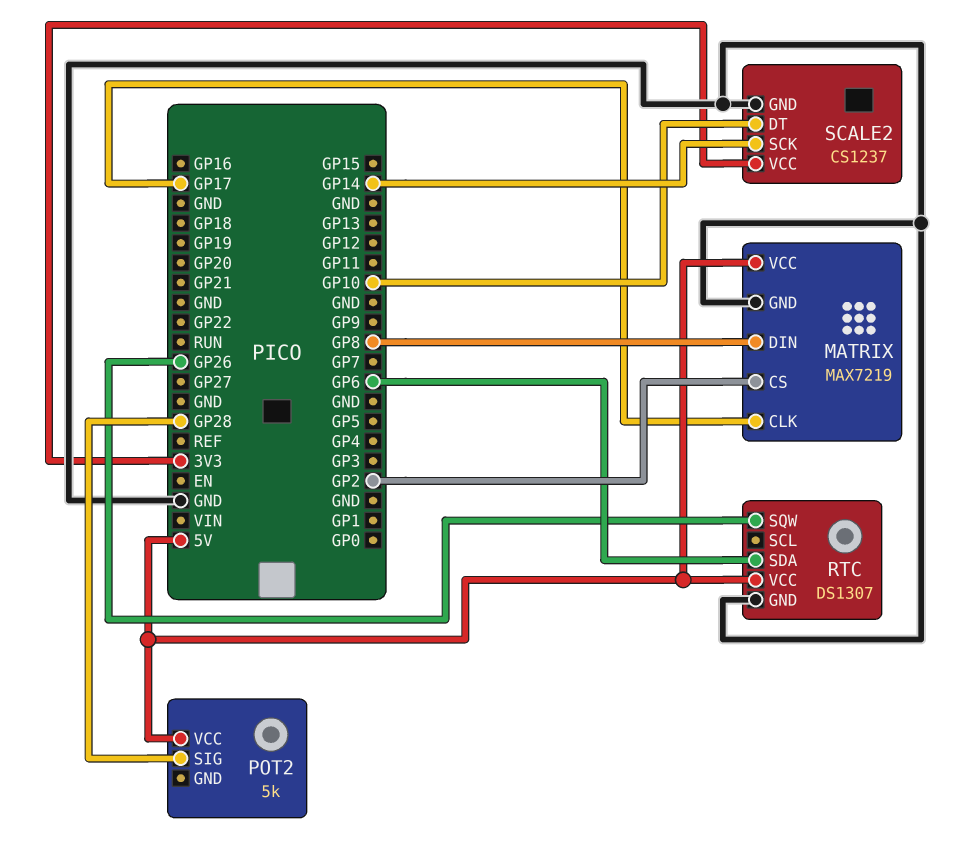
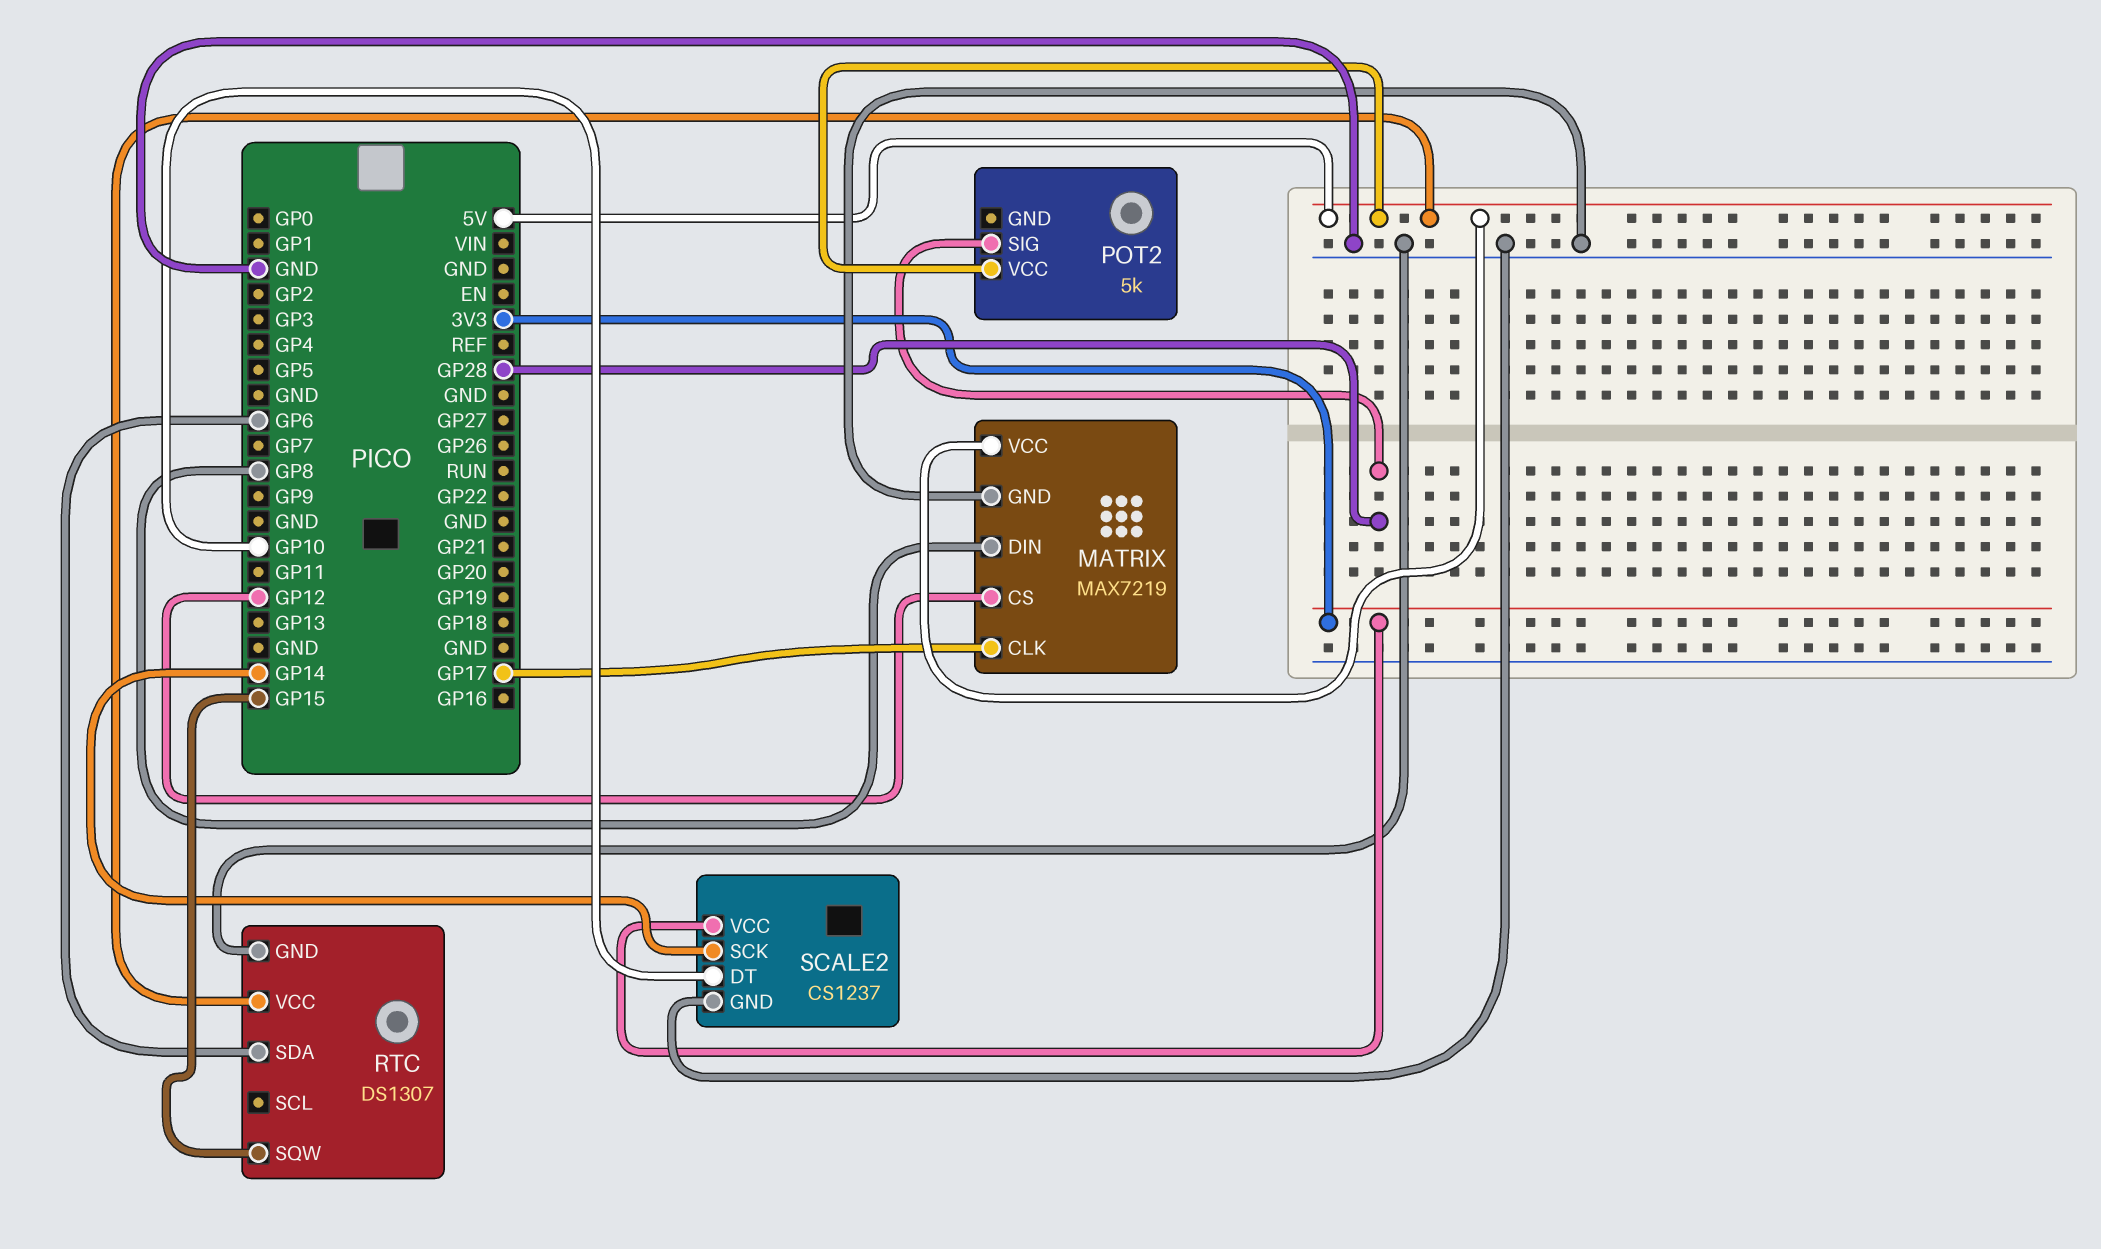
MATRIX pin CS: GP2 -> GP12
RTC pin SQW: GP26 -> GP15

